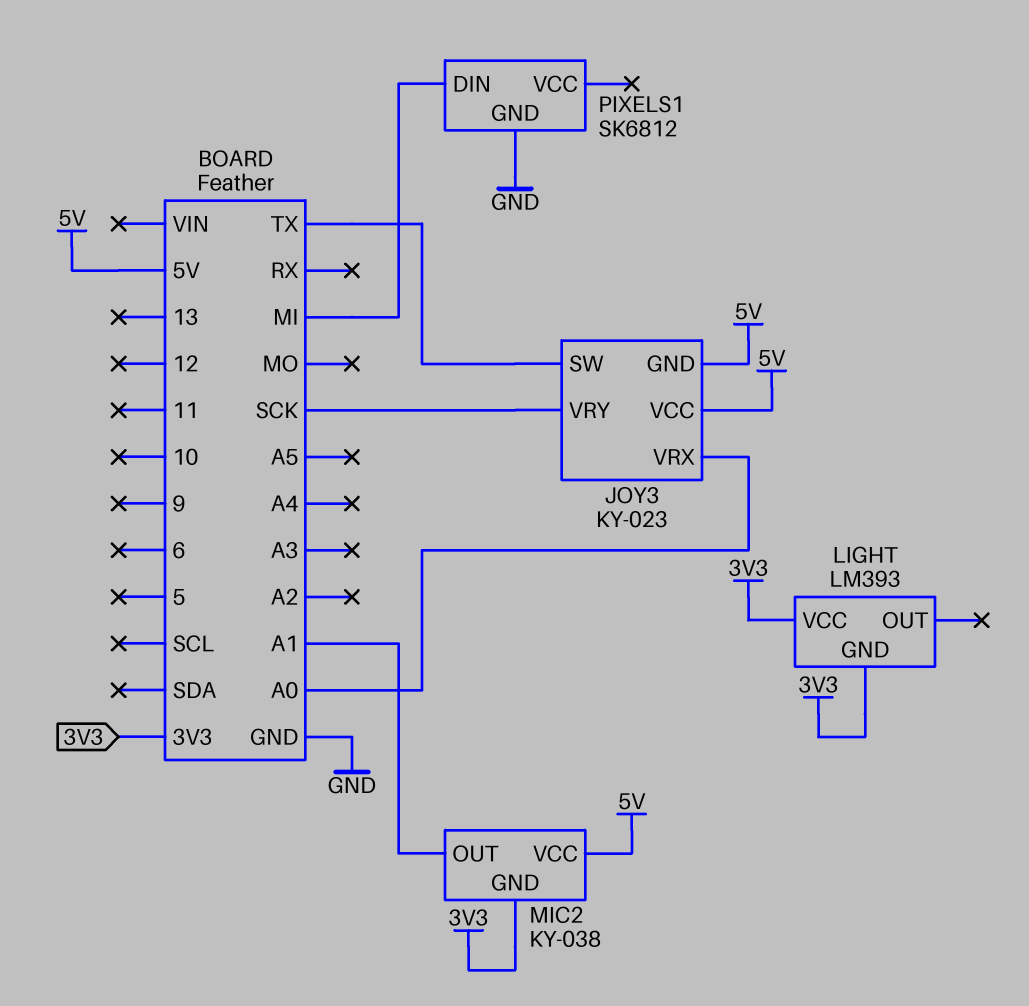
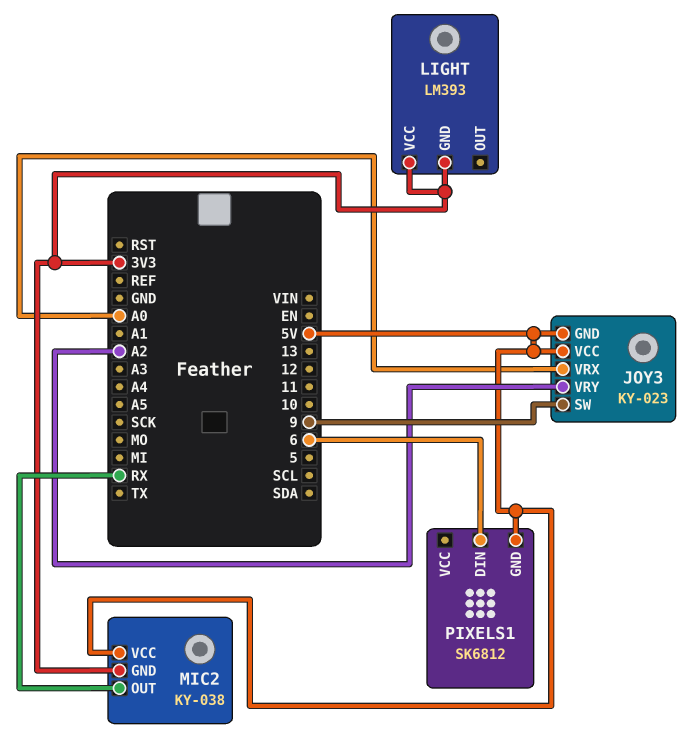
JOY3 pin SW: TX -> 9
JOY3 pin VRY: SCK -> A2
MIC2 pin OUT: A1 -> RX
PIXELS1 pin DIN: MI -> 6
PIXELS1 pin GND: GND -> 5V

